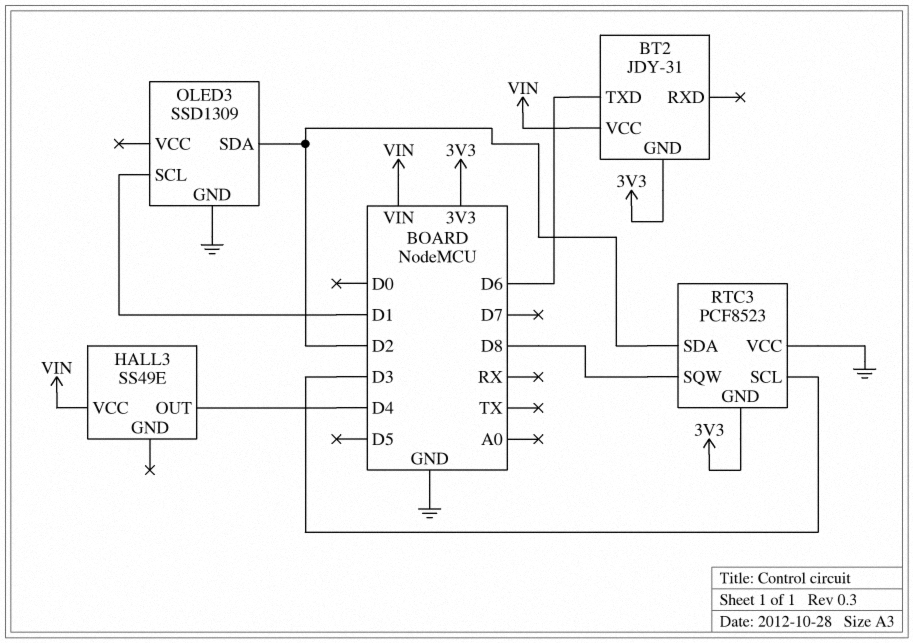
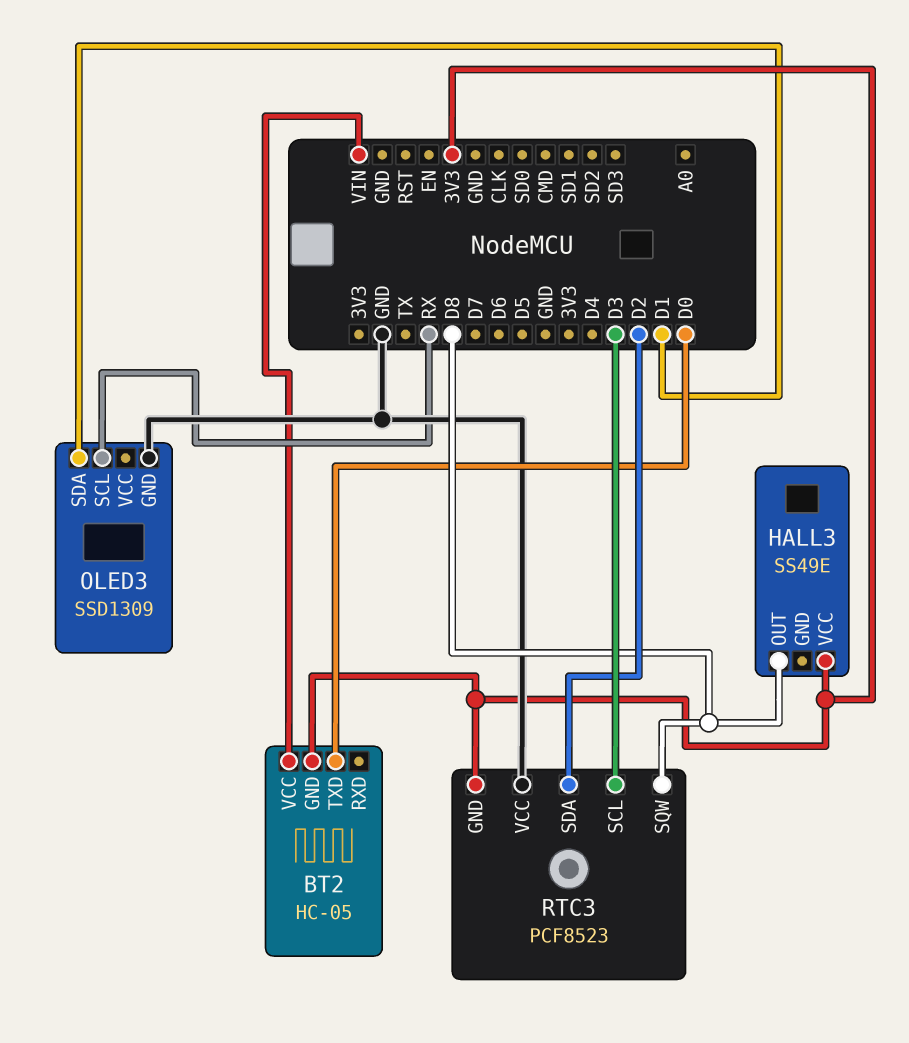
BT2: JDY-31 -> HC-05
BT2 pin TXD: D6 -> D0
HALL3 pin OUT: D4 -> D8
HALL3 pin VCC: VIN -> 3V3
OLED3 pin SCL: D1 -> RX
OLED3 pin SDA: D2 -> D1

